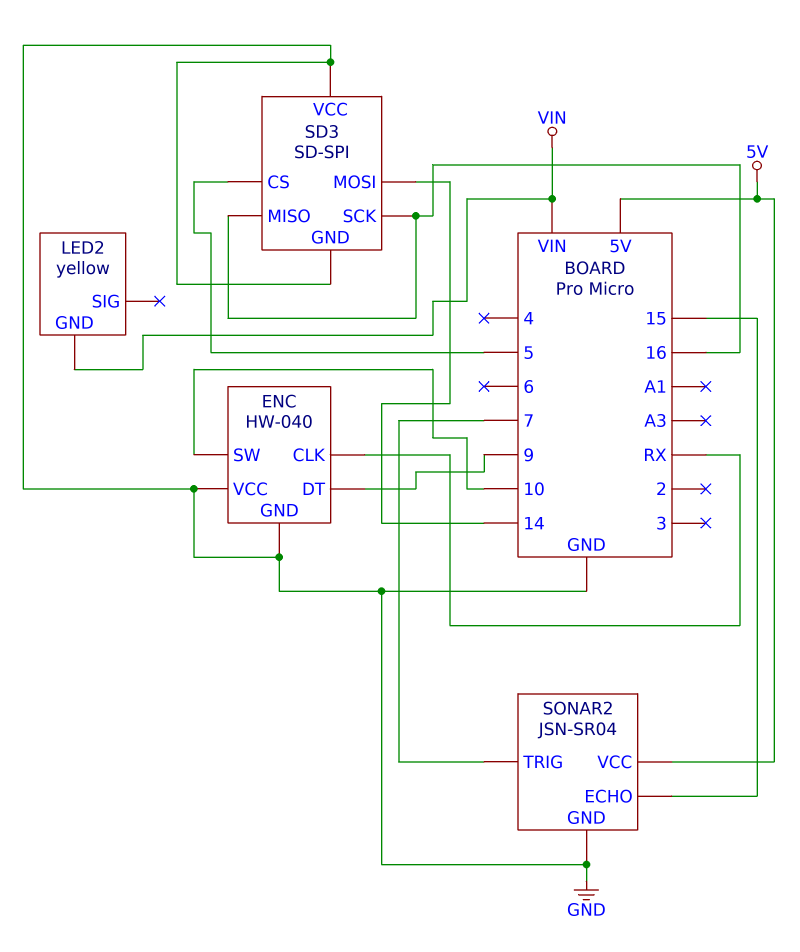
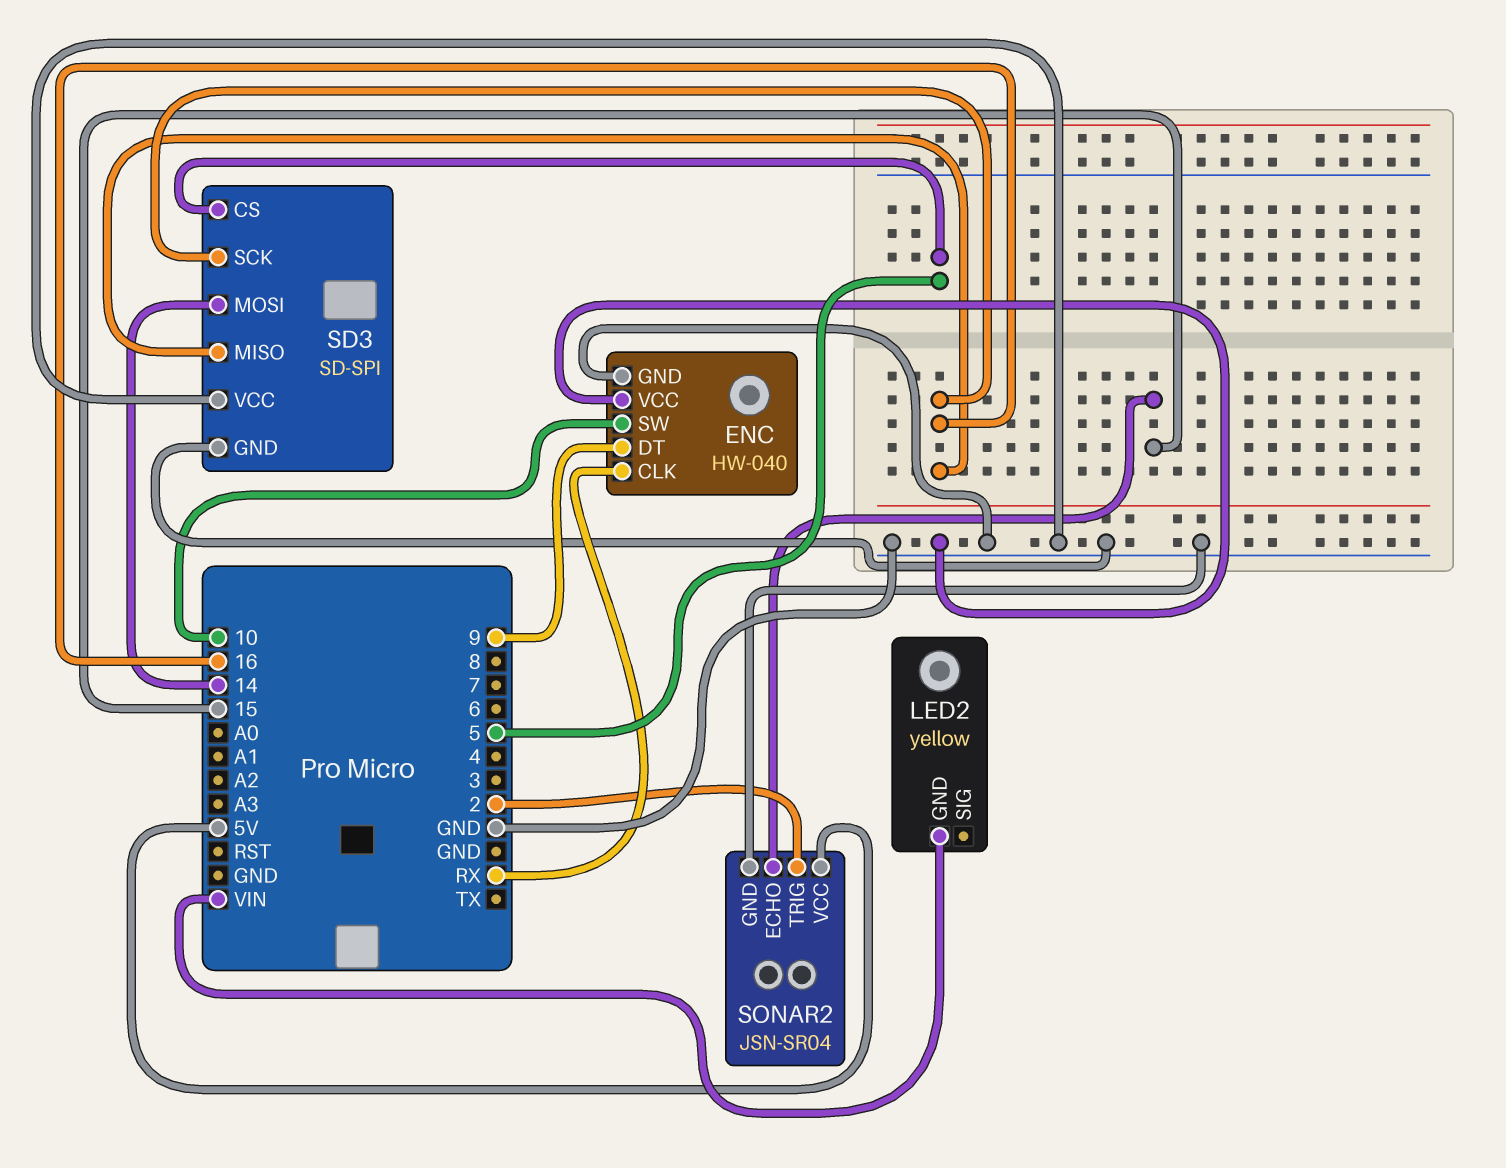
SONAR2 pin TRIG: 7 -> 2

